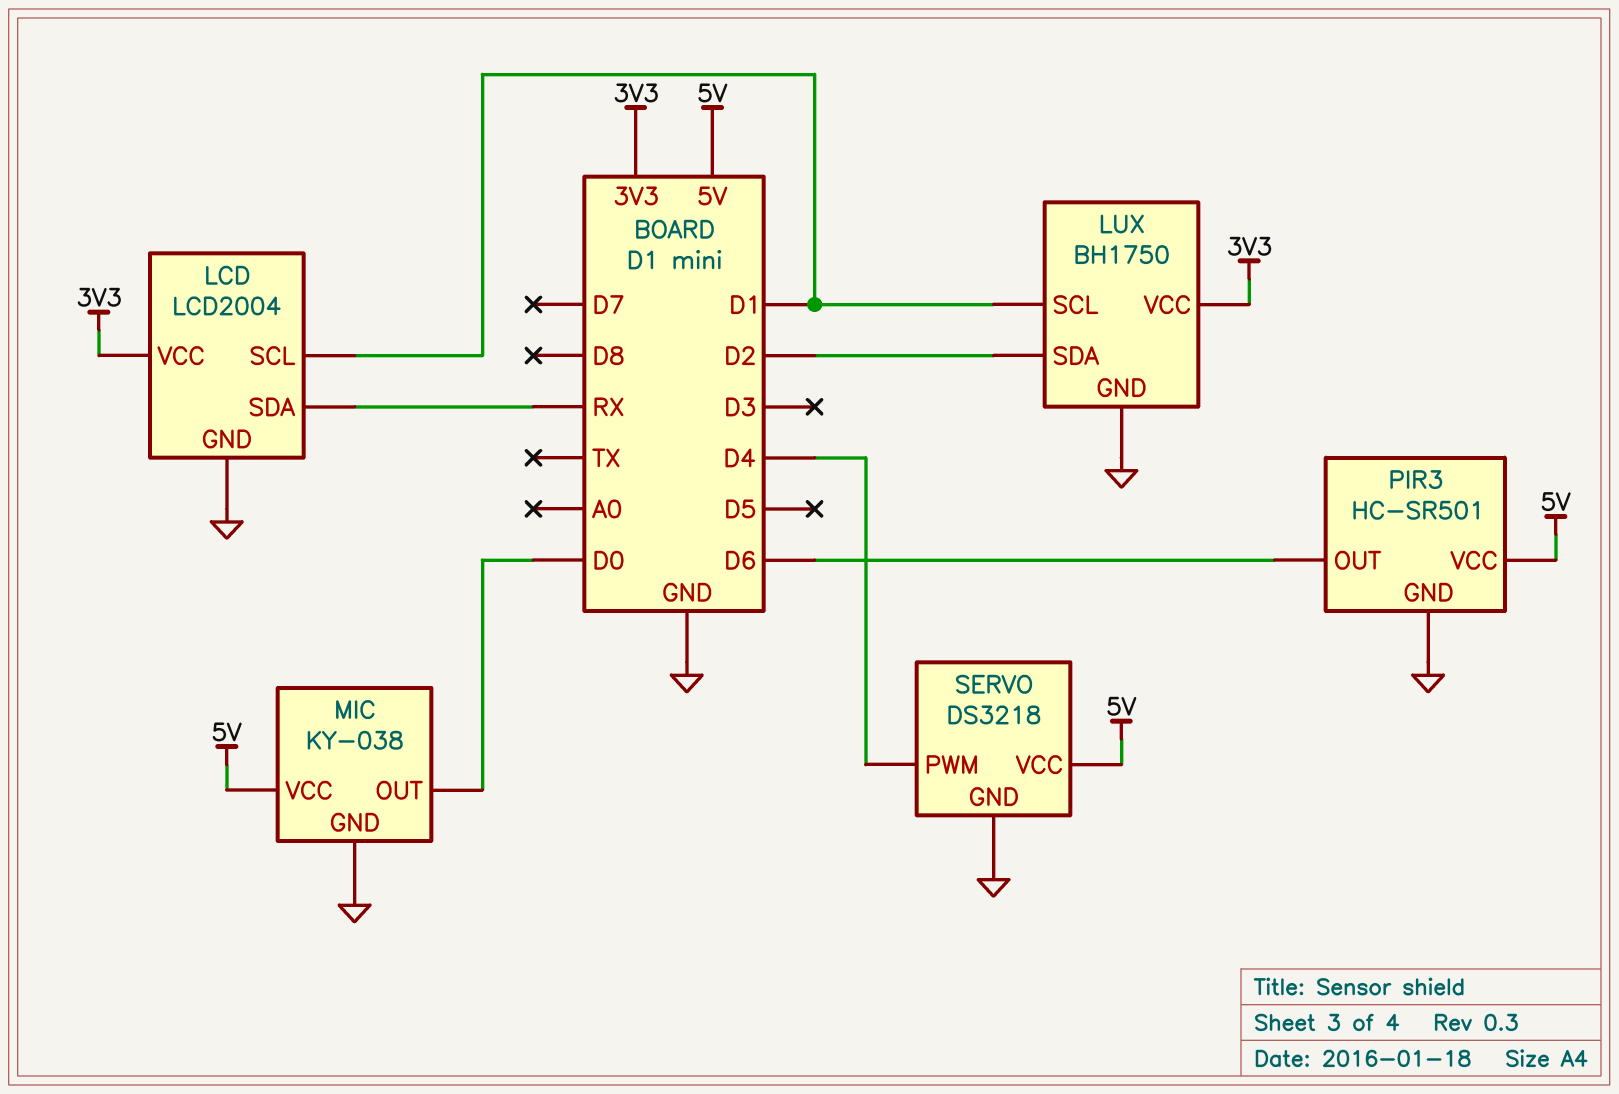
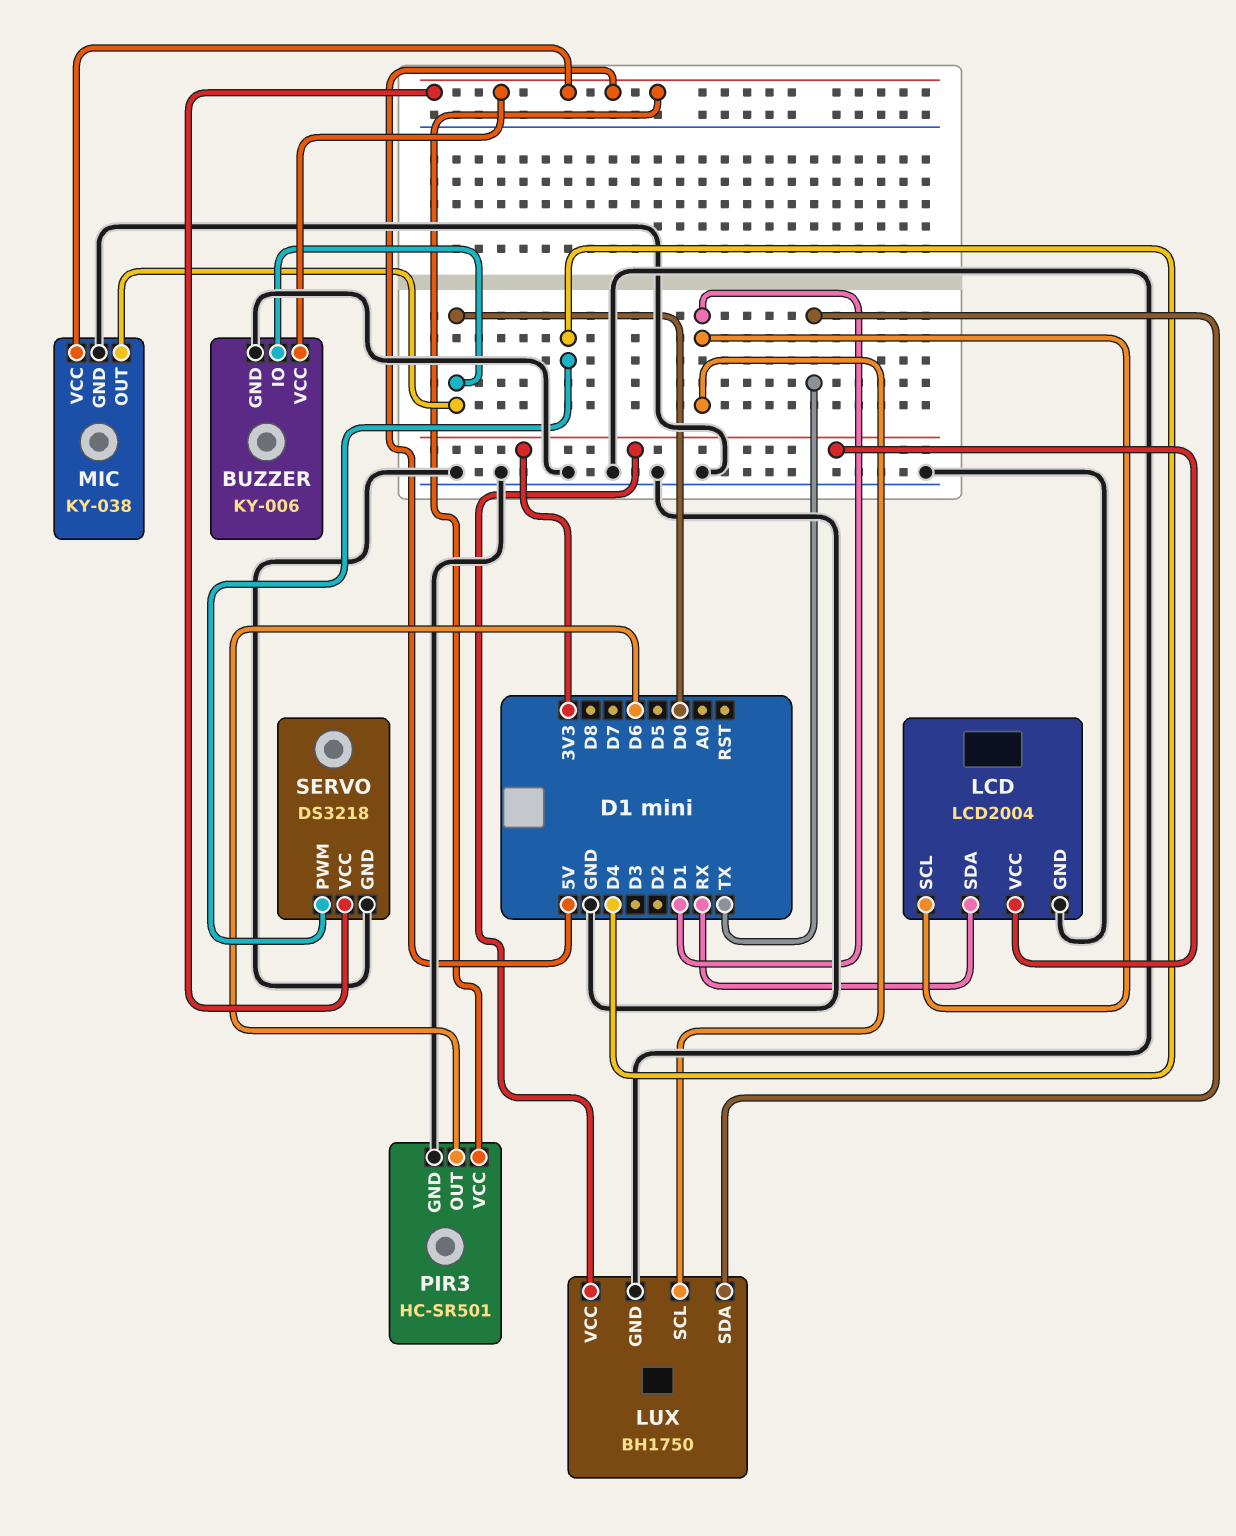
BUZZER: none -> KY-006
BUZZER pin GND: none -> GND
BUZZER pin IO: none -> D0
BUZZER pin VCC: none -> 5V
LUX pin SDA: D2 -> TX

